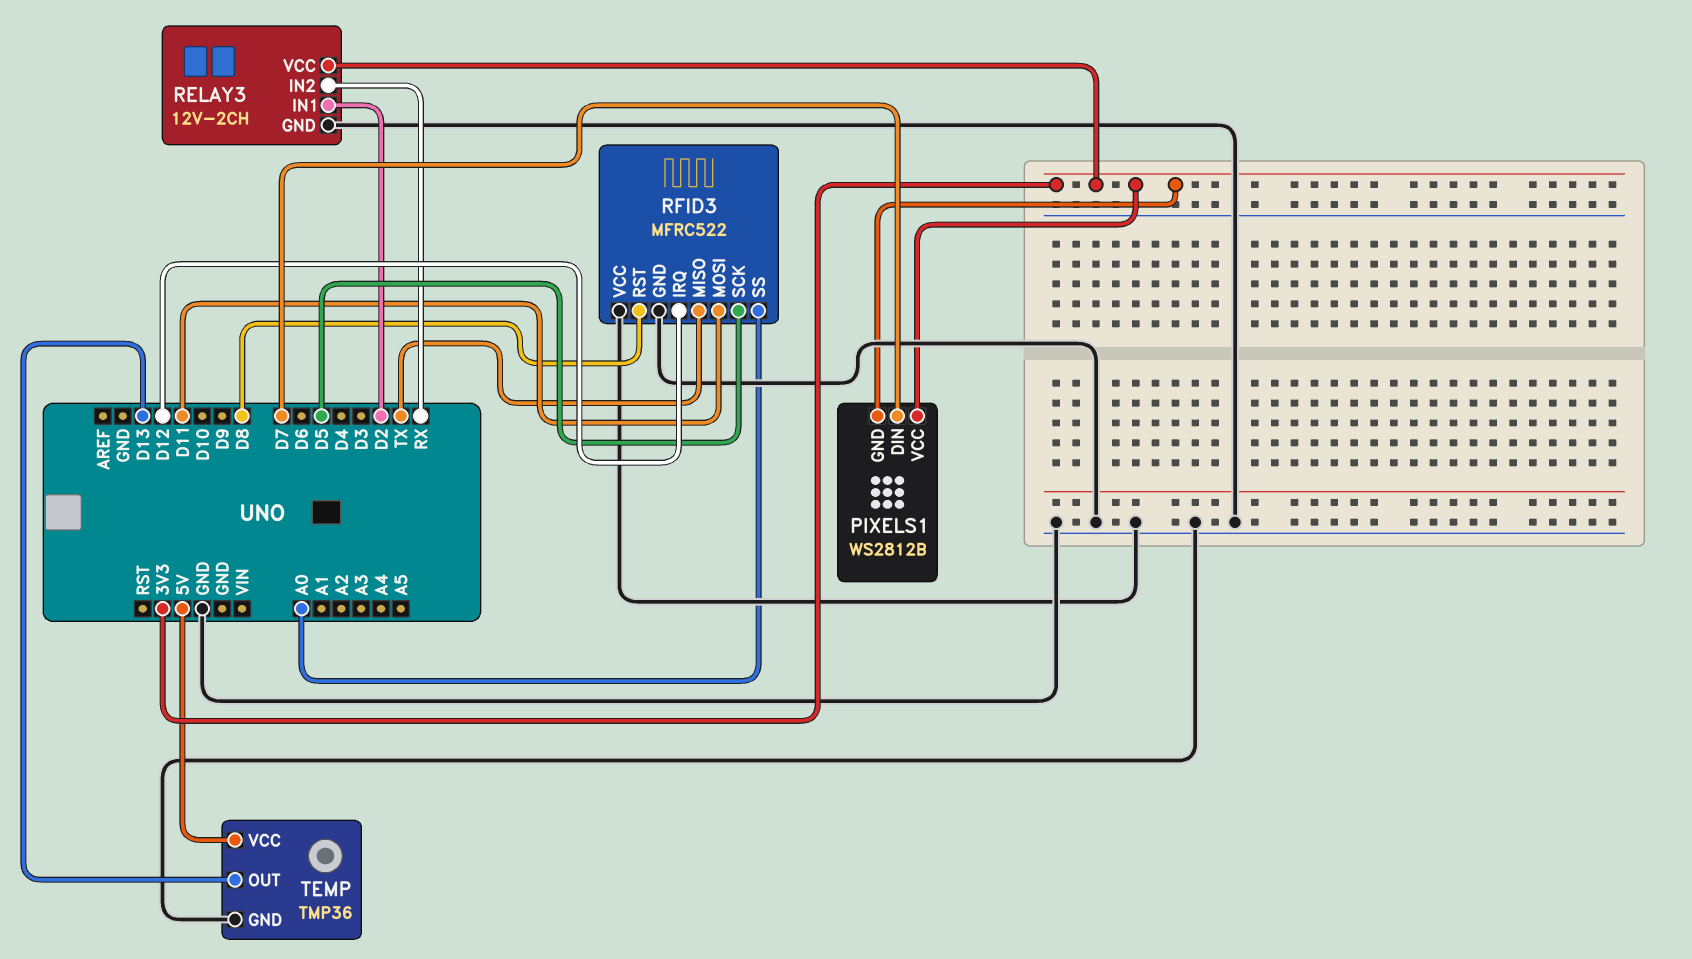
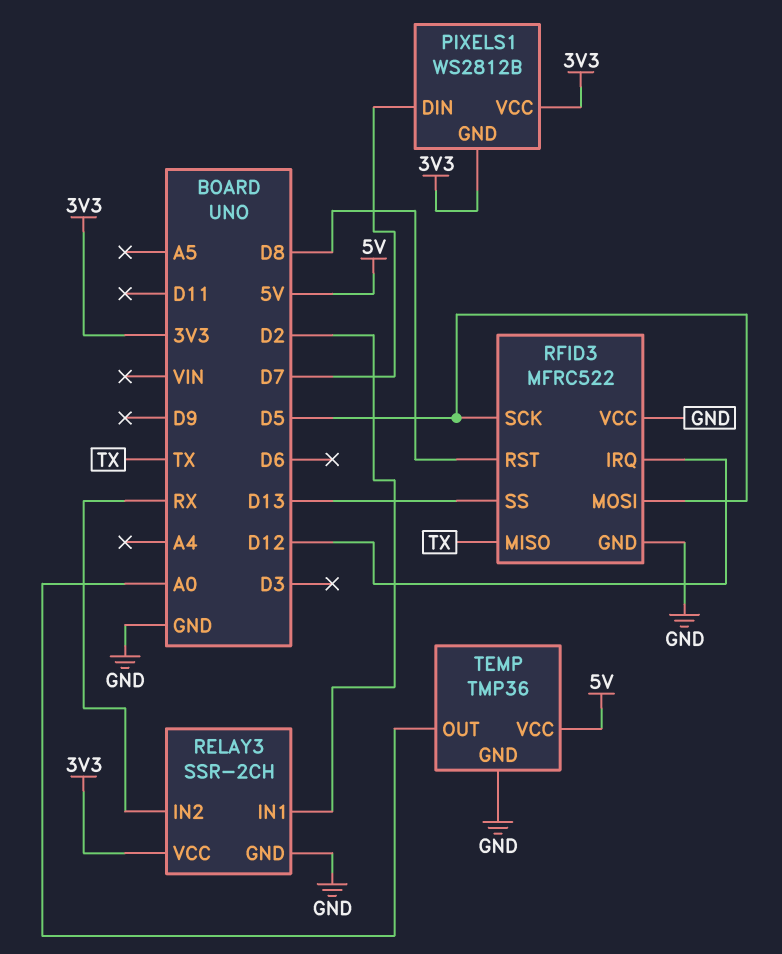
RELAY3: 12V-2CH -> SSR-2CH
RFID3 pin MOSI: D11 -> D5
RFID3 pin SS: A0 -> D13
TEMP pin OUT: D13 -> A0

